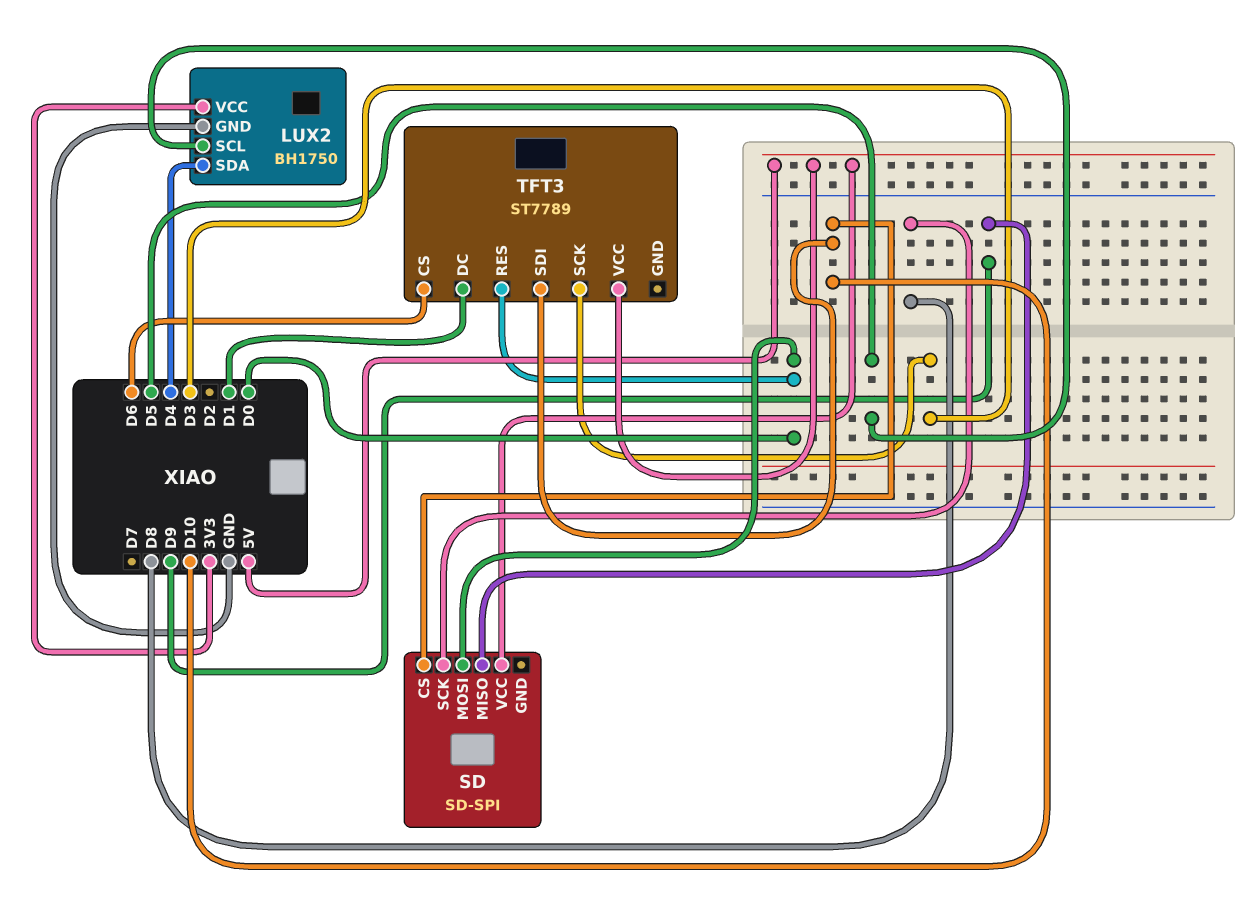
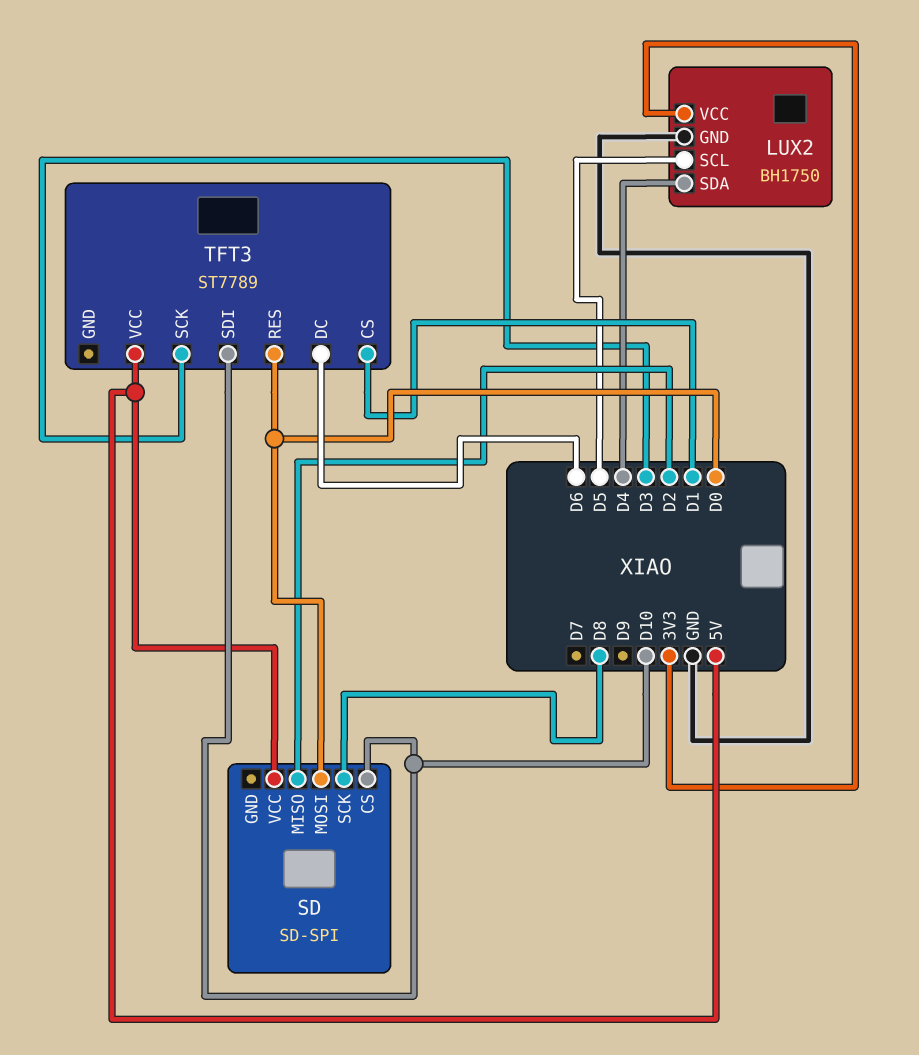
SD pin MISO: D9 -> D2
TFT3 pin CS: D6 -> D1
TFT3 pin DC: D1 -> D6

